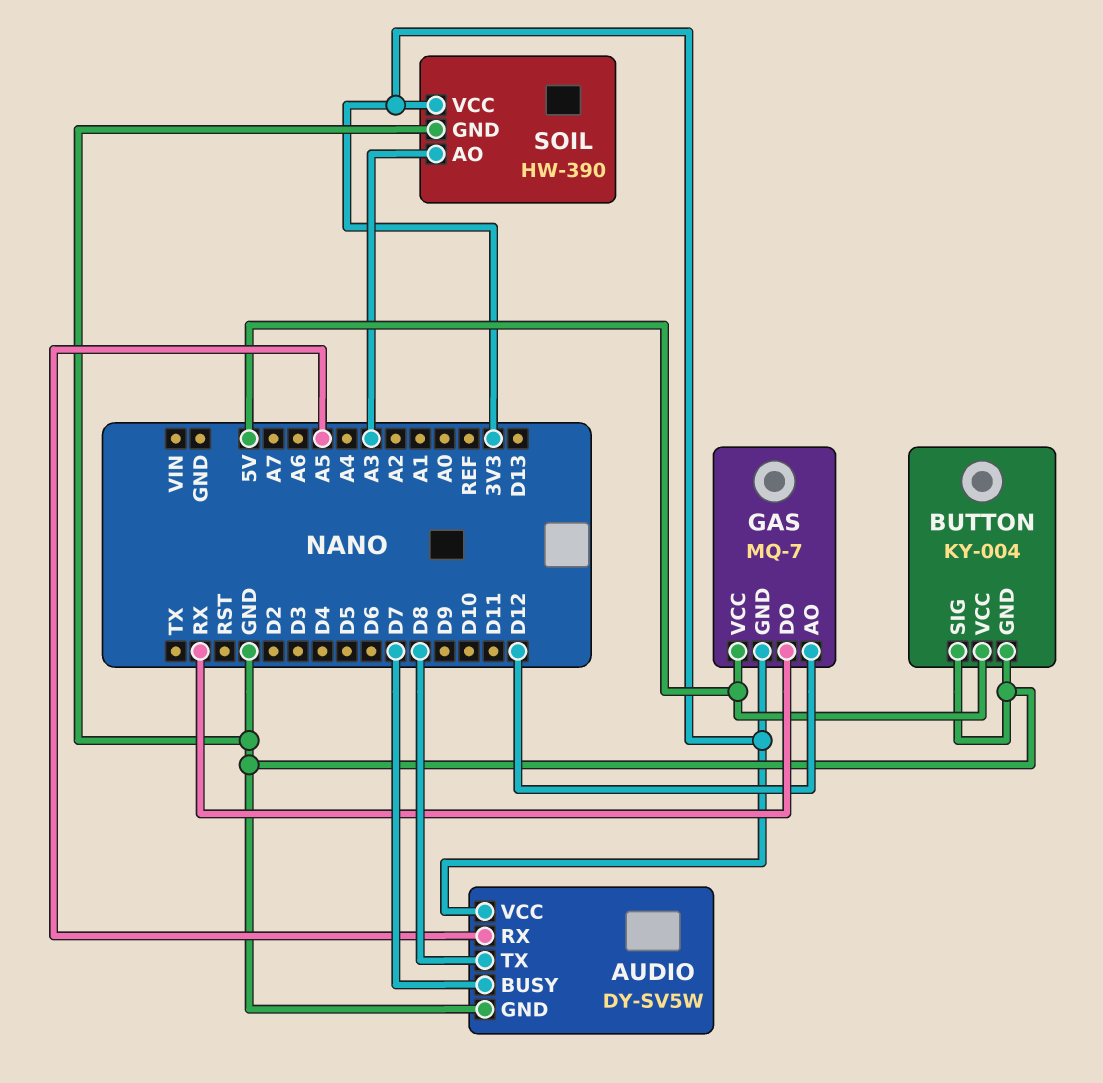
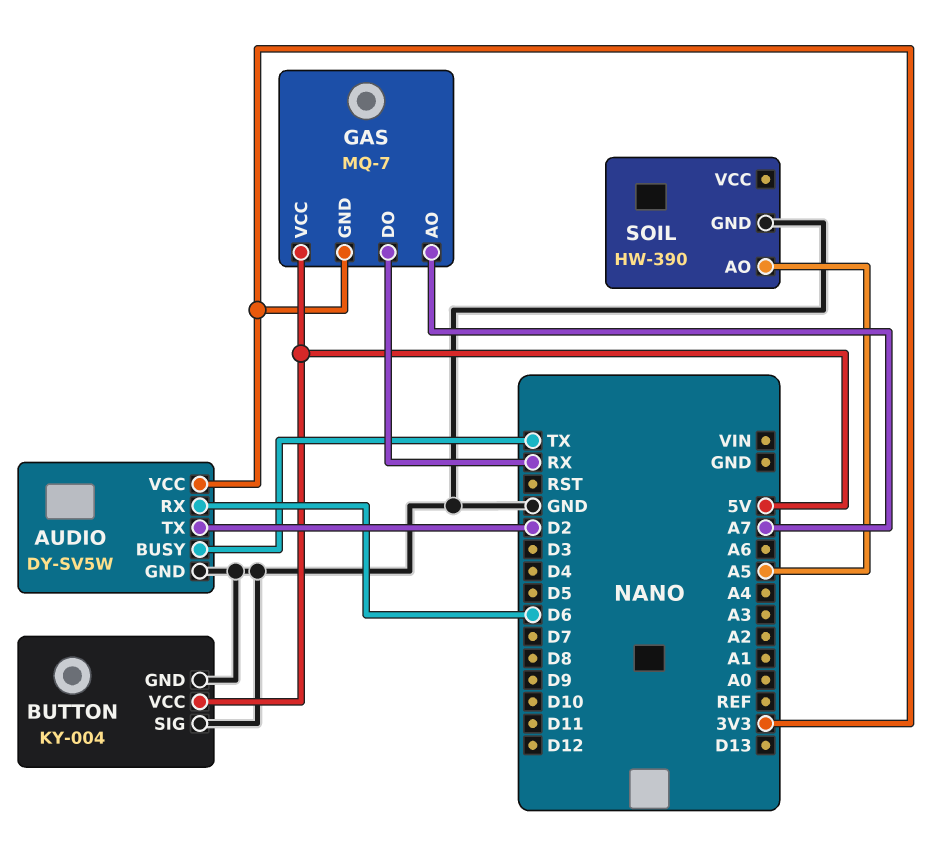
AUDIO pin BUSY: D7 -> TX
AUDIO pin RX: A5 -> D6
AUDIO pin TX: D8 -> D2
GAS pin AO: D12 -> A7
SOIL pin AO: A3 -> A5
SOIL pin VCC: 3V3 -> none

